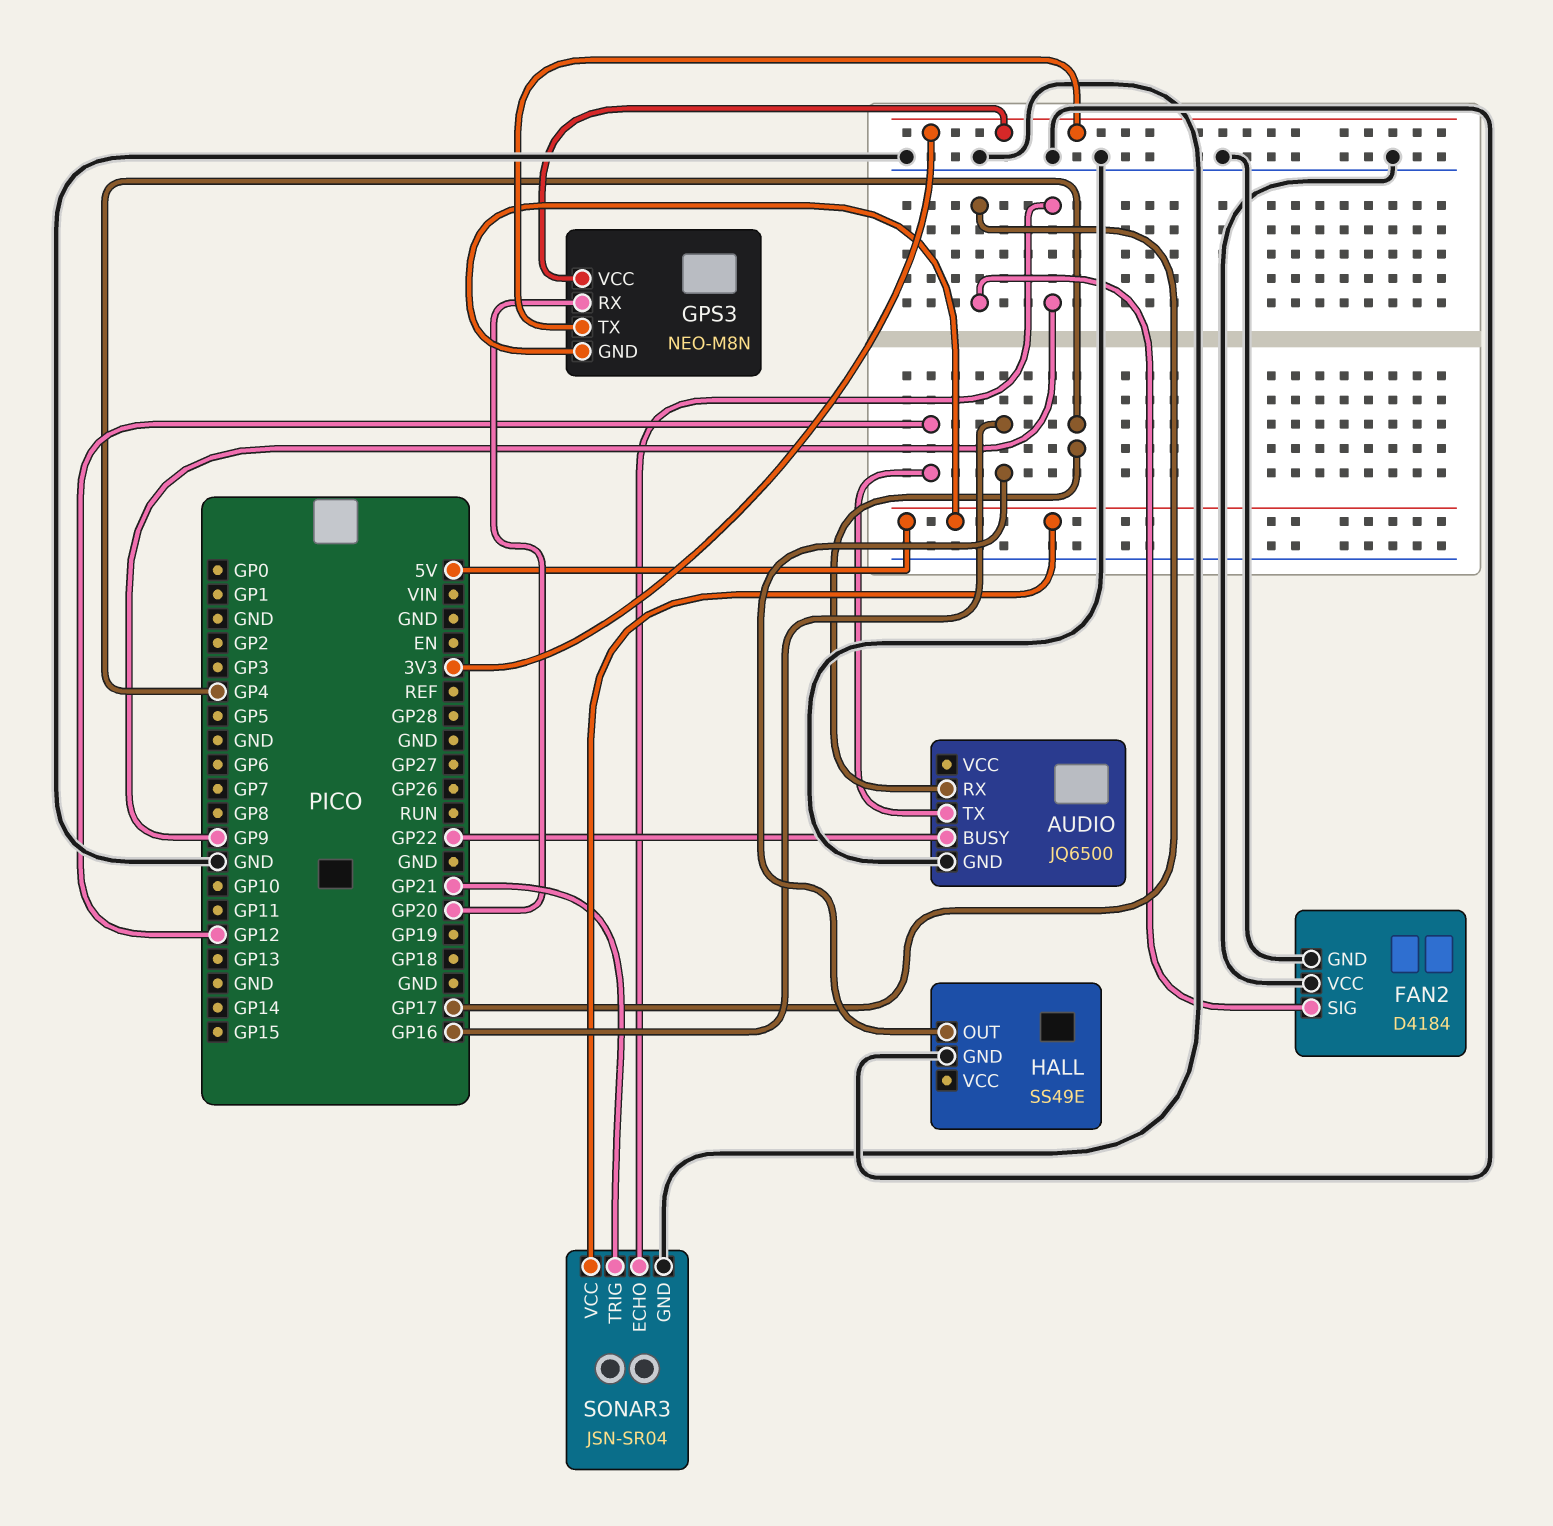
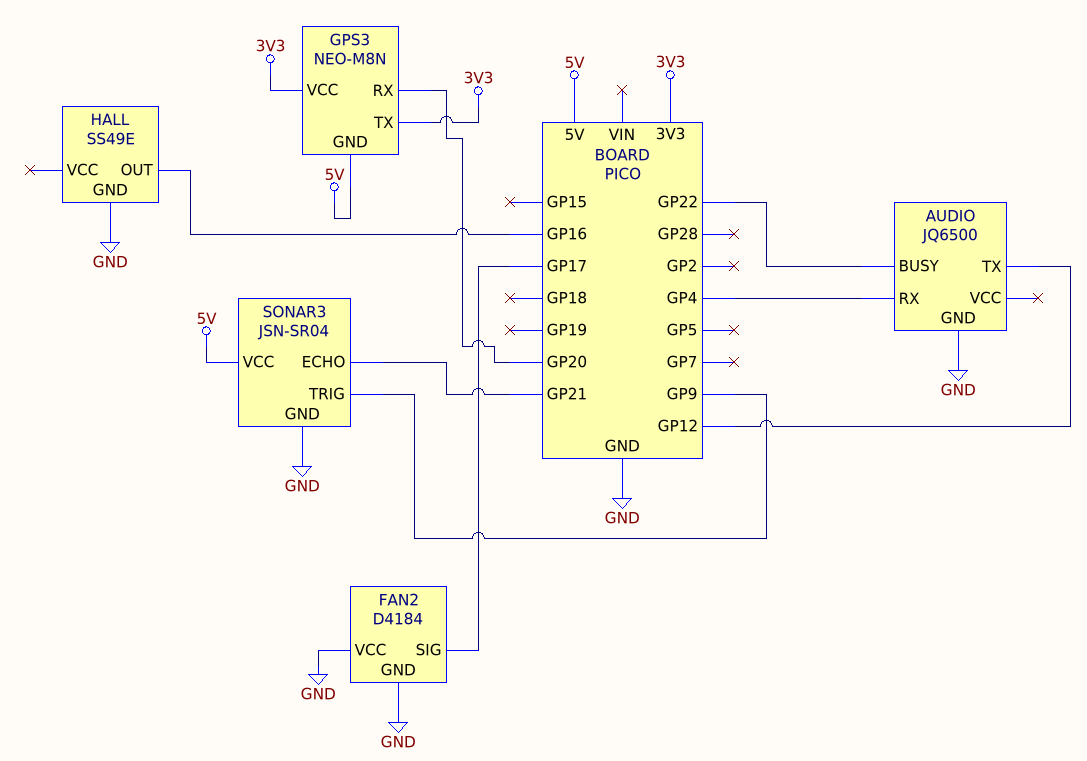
SONAR3 pin ECHO: GP9 -> GP21
SONAR3 pin TRIG: GP21 -> GP9

